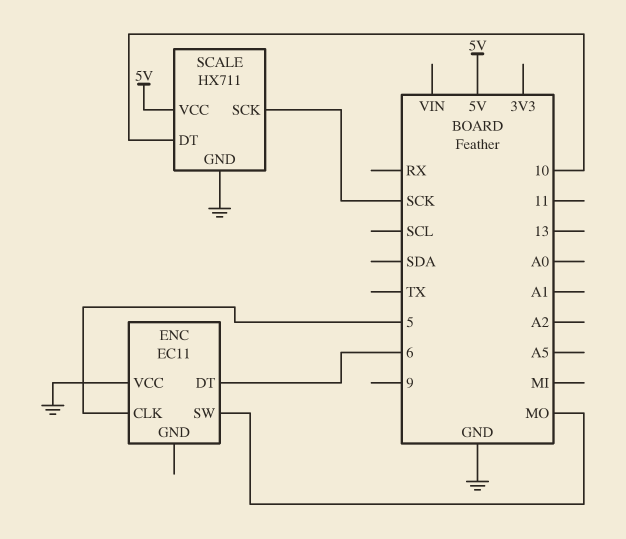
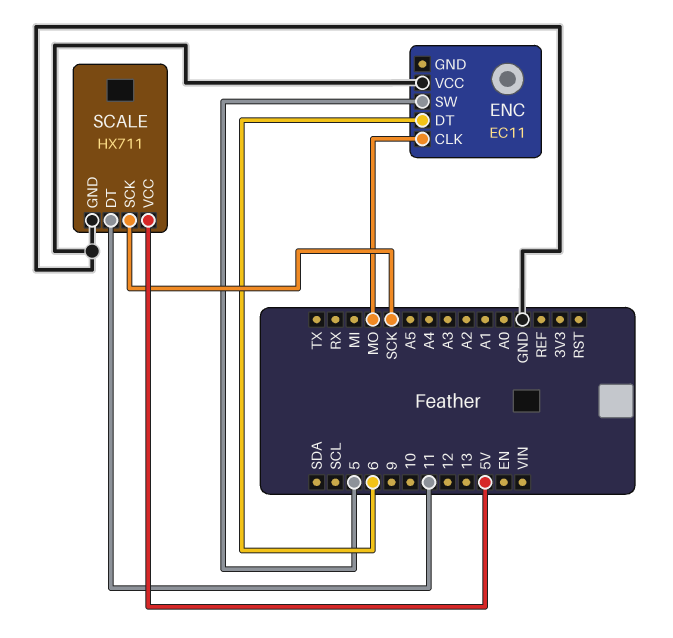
ENC pin CLK: 5 -> MO
ENC pin SW: MO -> 5
SCALE pin DT: 10 -> 11

